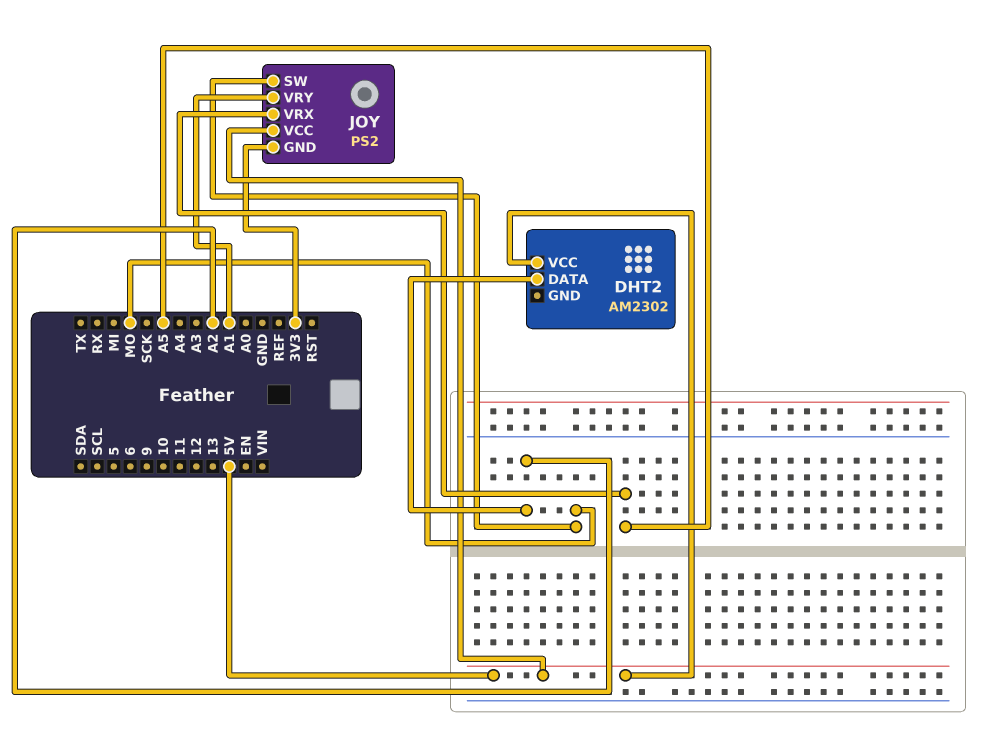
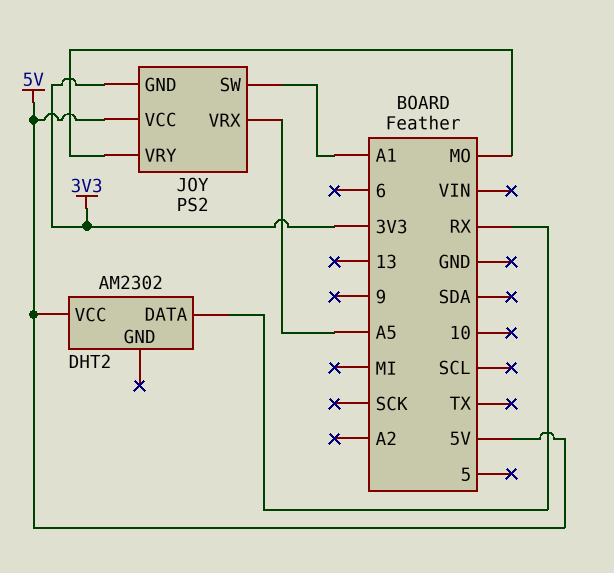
DHT2 pin DATA: A2 -> RX
JOY pin SW: MO -> A1
JOY pin VRY: A1 -> MO

